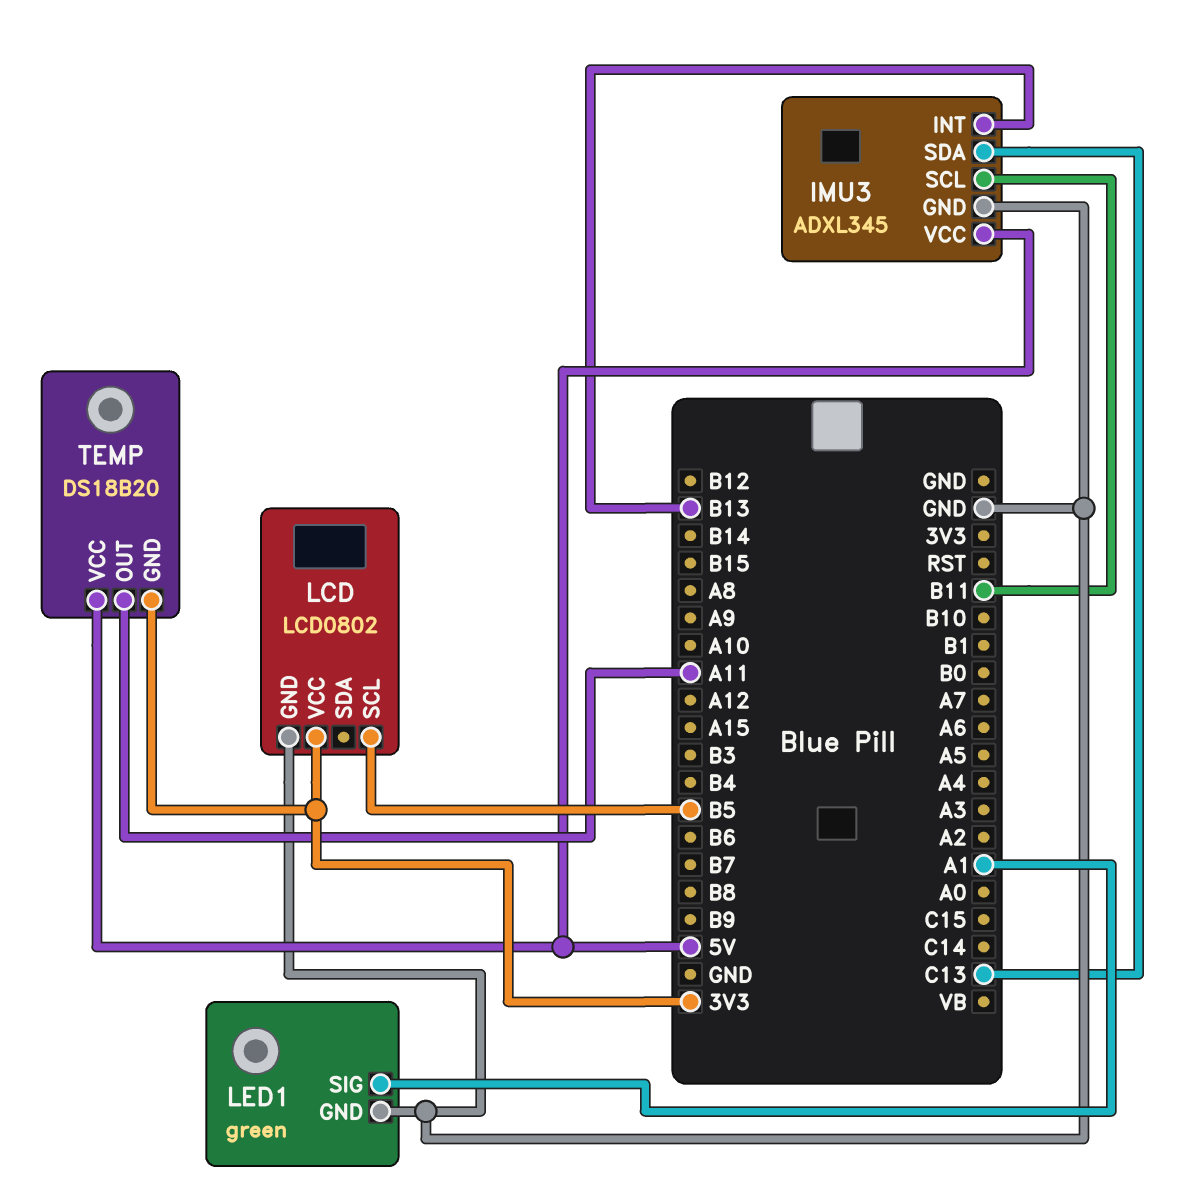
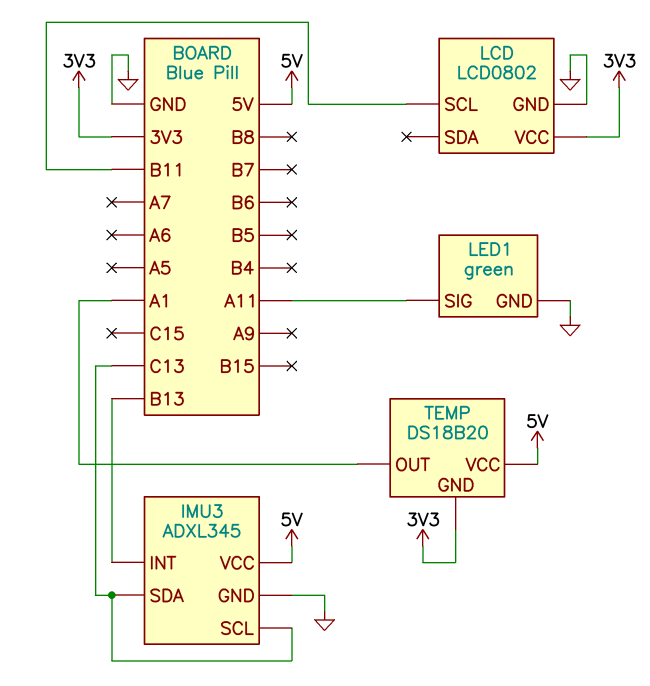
IMU3 pin SCL: B11 -> C13
LCD pin SCL: B5 -> B11
LED1 pin SIG: A1 -> A11
TEMP pin OUT: A11 -> A1

